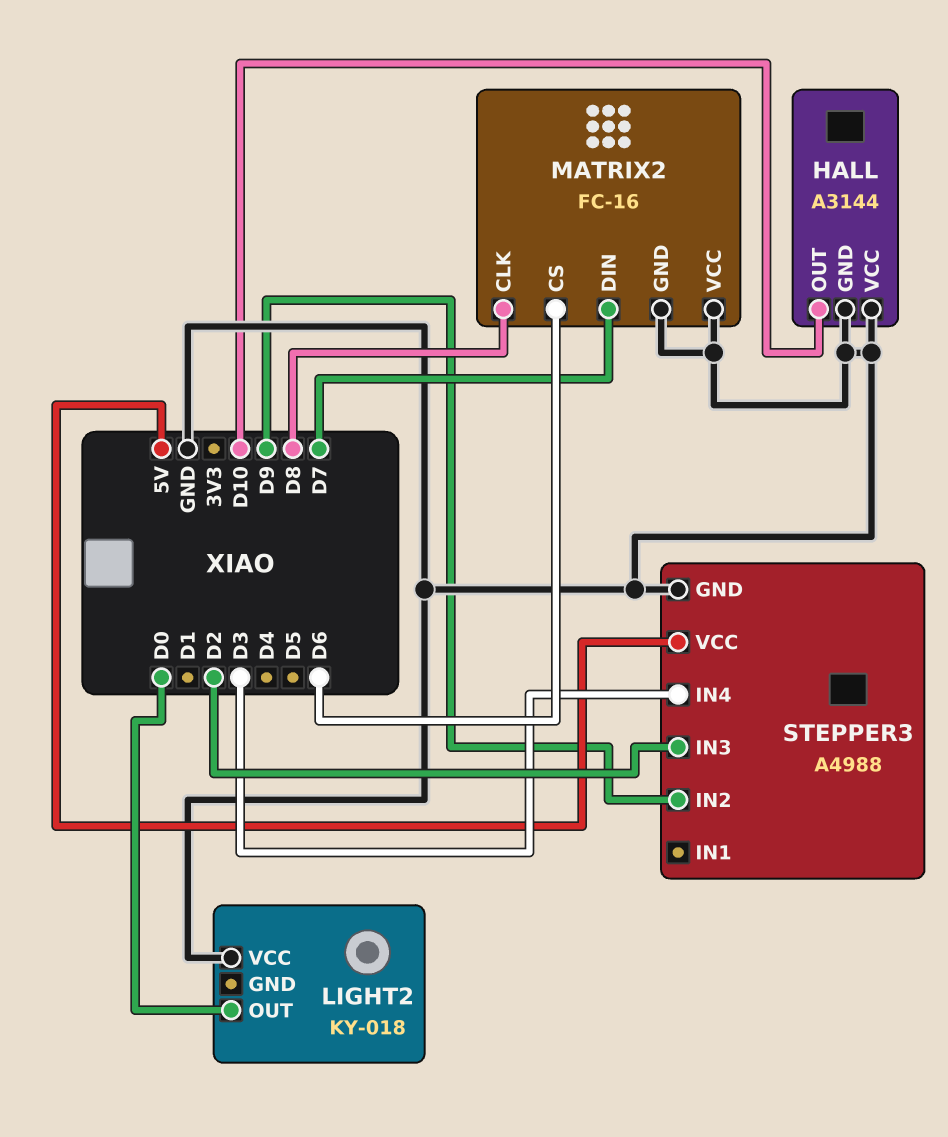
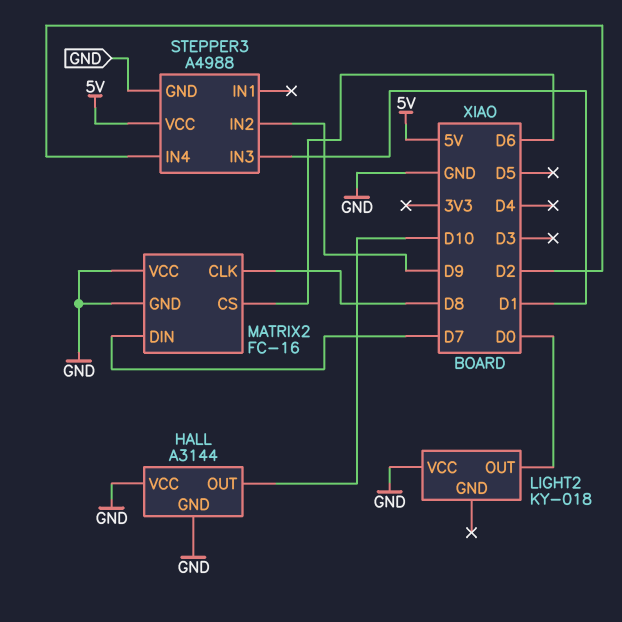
STEPPER3 pin IN3: D2 -> D1
STEPPER3 pin IN4: D3 -> D2

